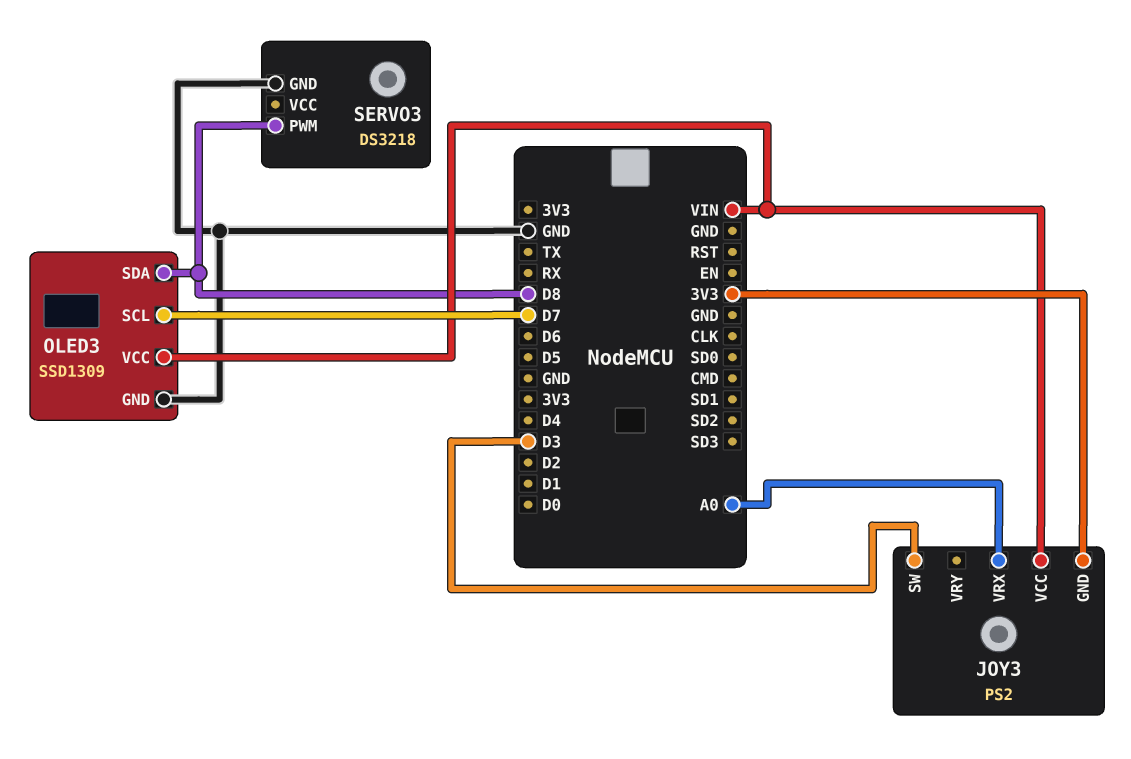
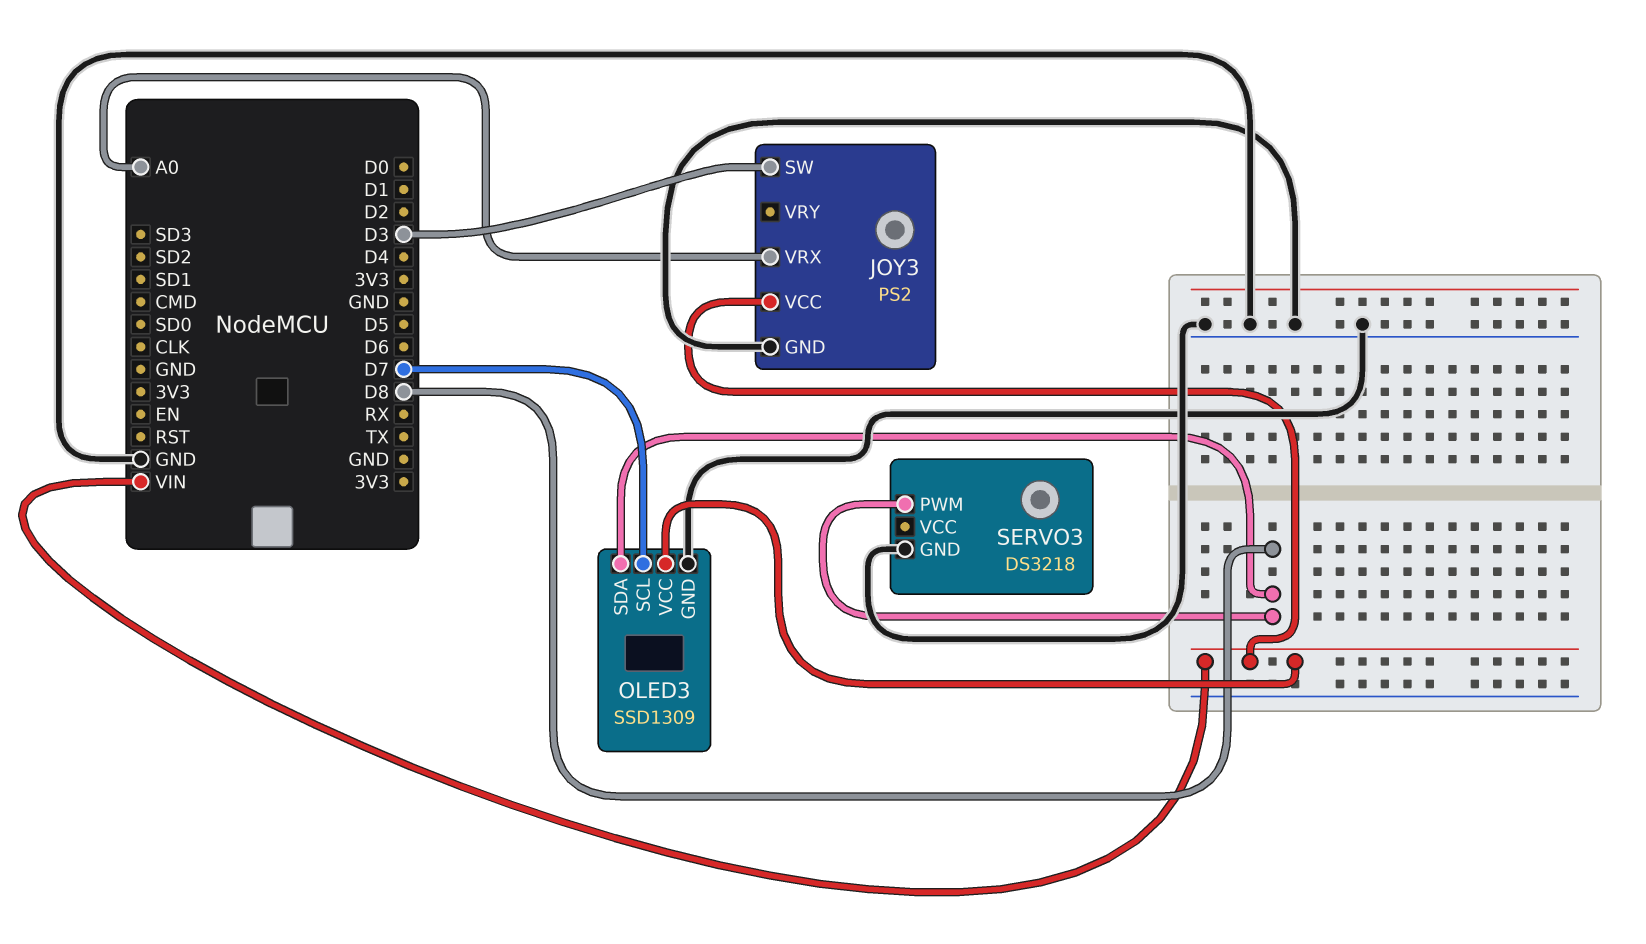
JOY3 pin GND: 3V3 -> GND

